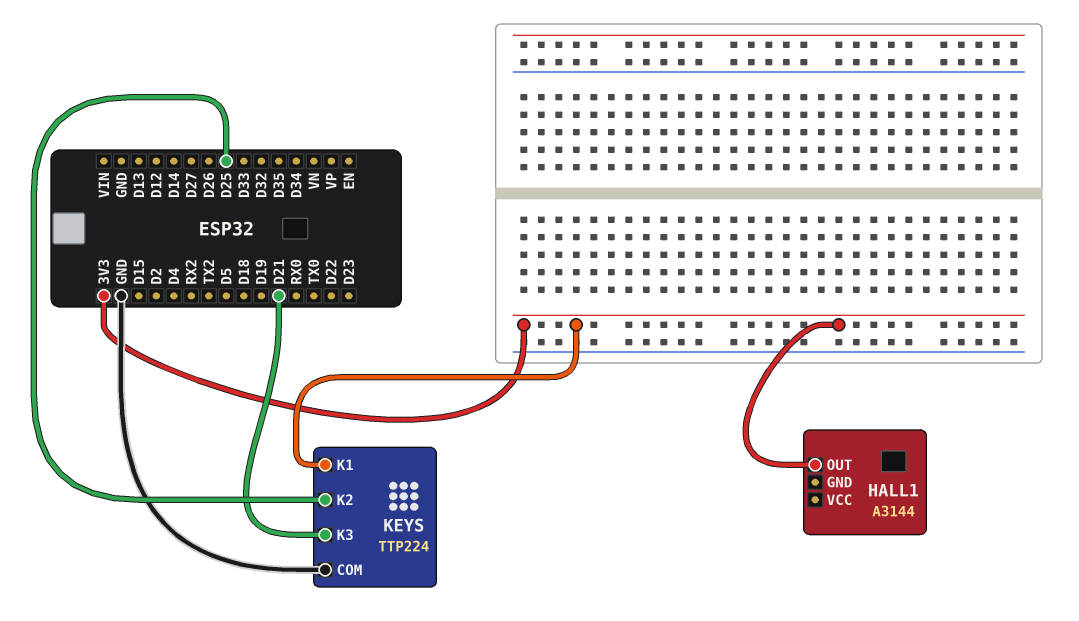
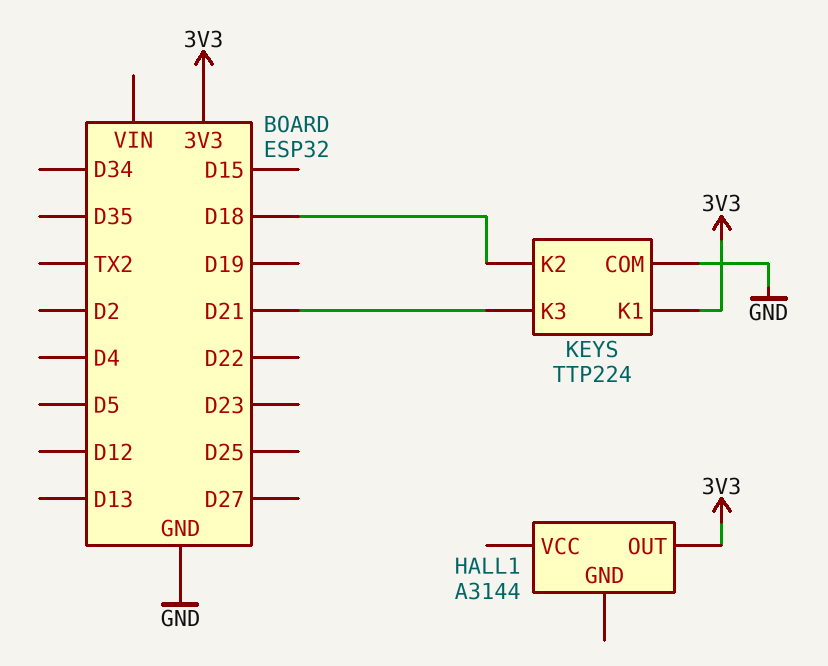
KEYS pin K2: D25 -> D18

